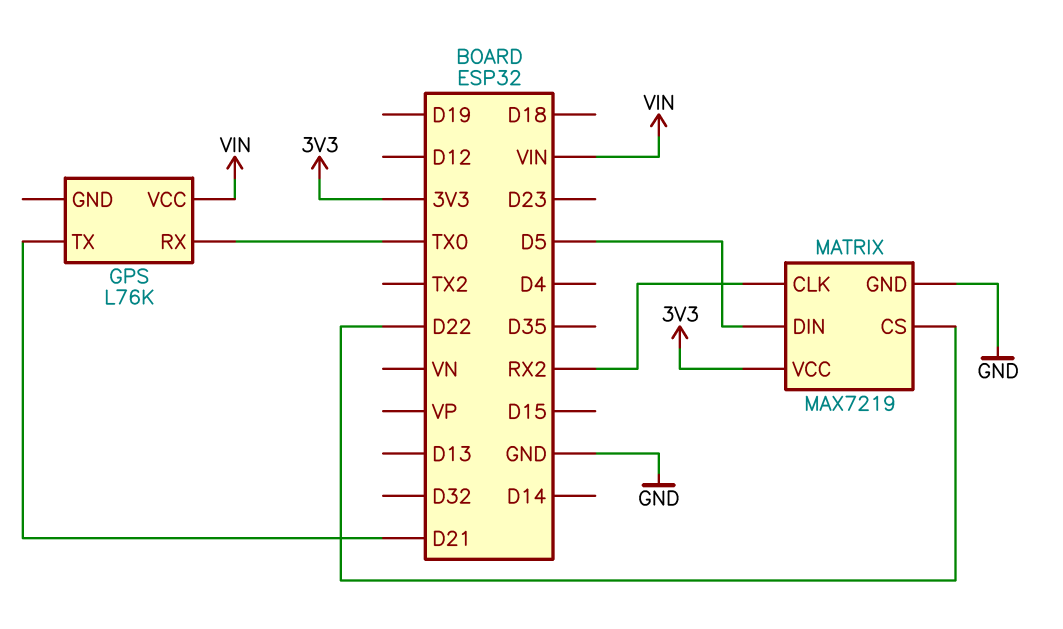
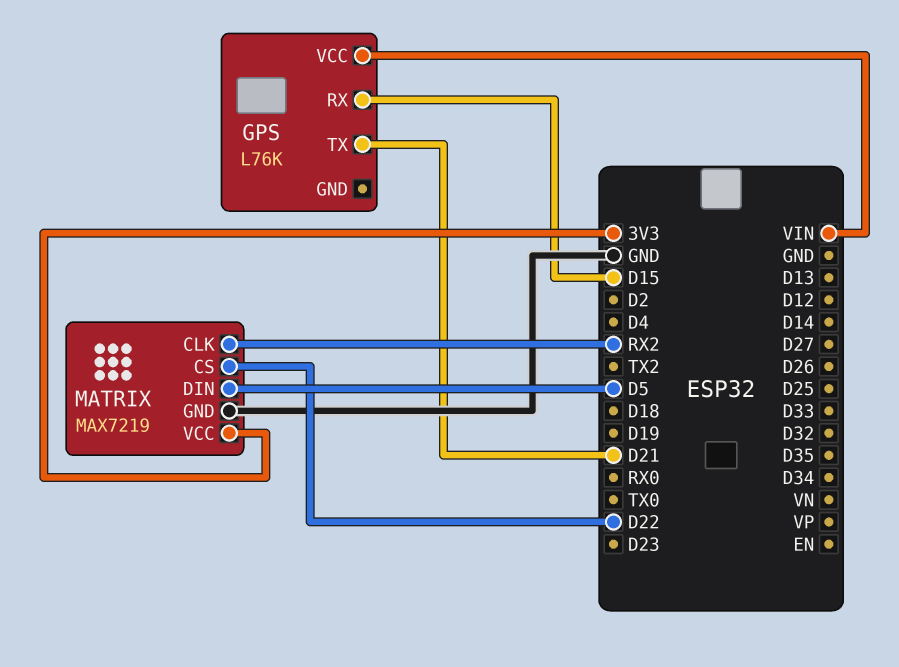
GPS pin RX: TX0 -> D15

